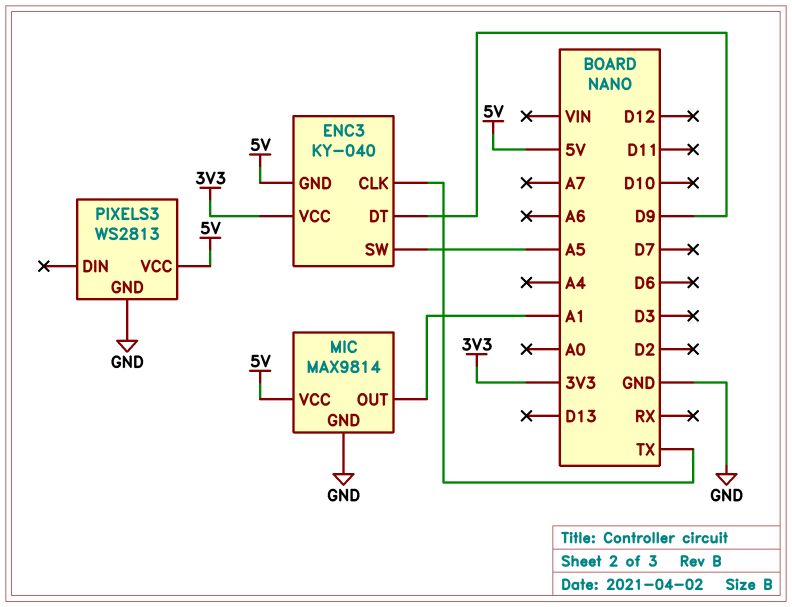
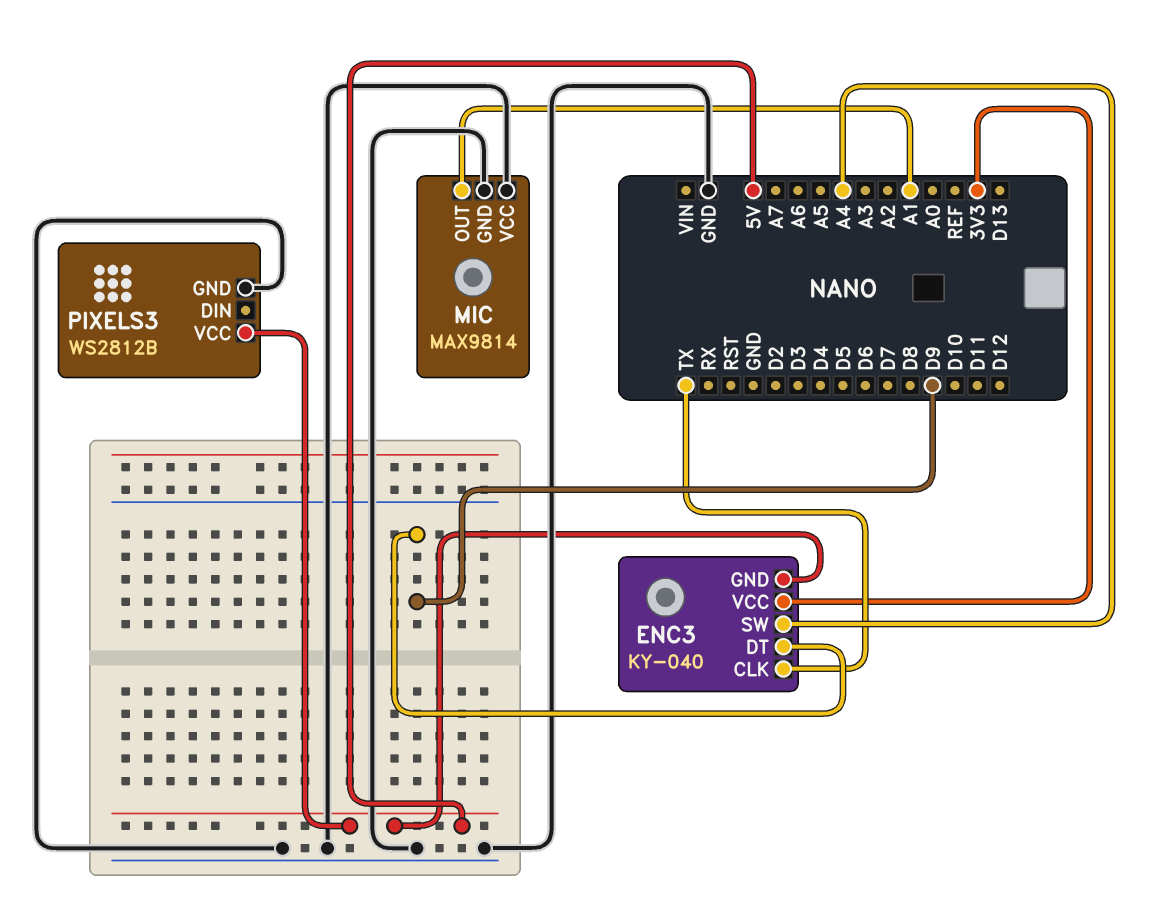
ENC3 pin SW: A5 -> A4
MIC pin VCC: 5V -> GND
PIXELS3: WS2813 -> WS2812B

